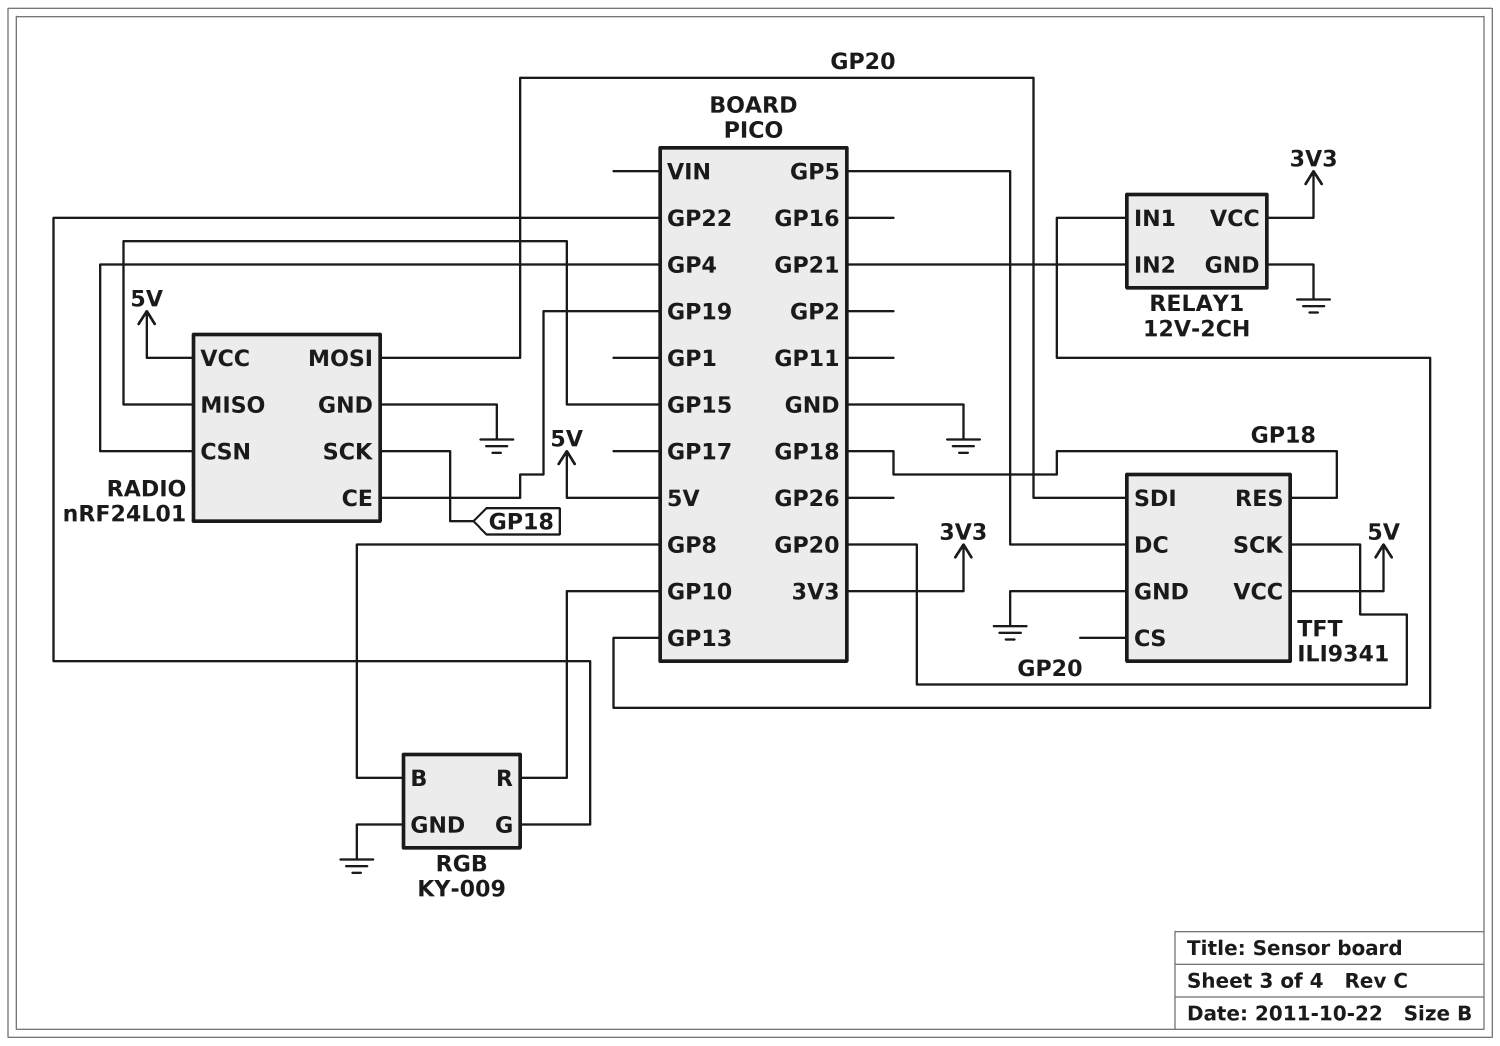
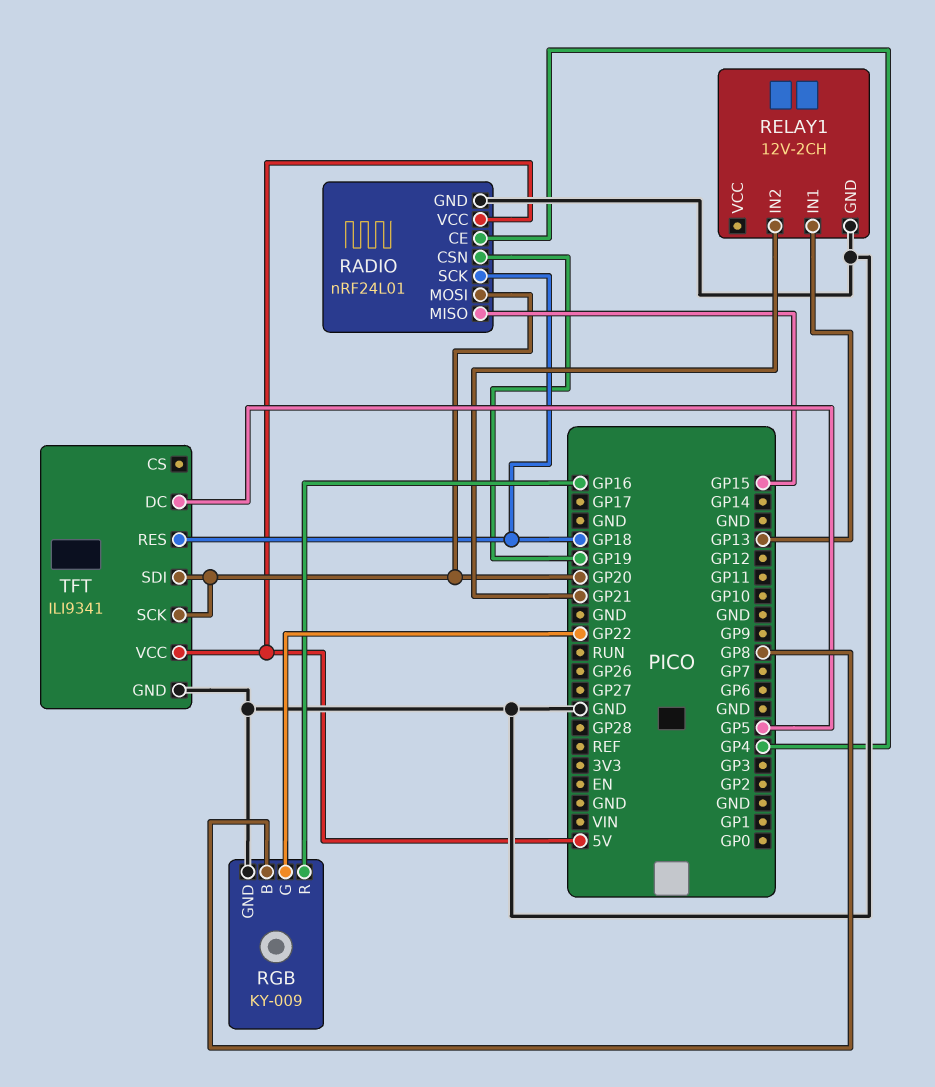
RADIO pin CE: GP19 -> GP4
RADIO pin CSN: GP4 -> GP19
RELAY1 pin VCC: 3V3 -> none
RGB pin R: GP10 -> GP16

